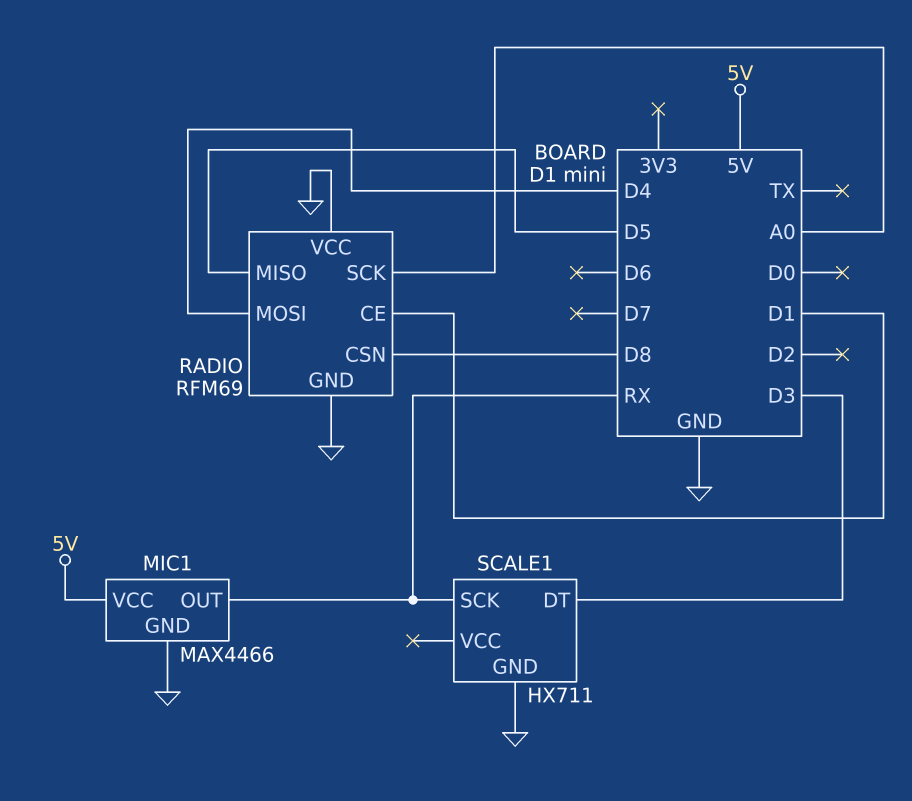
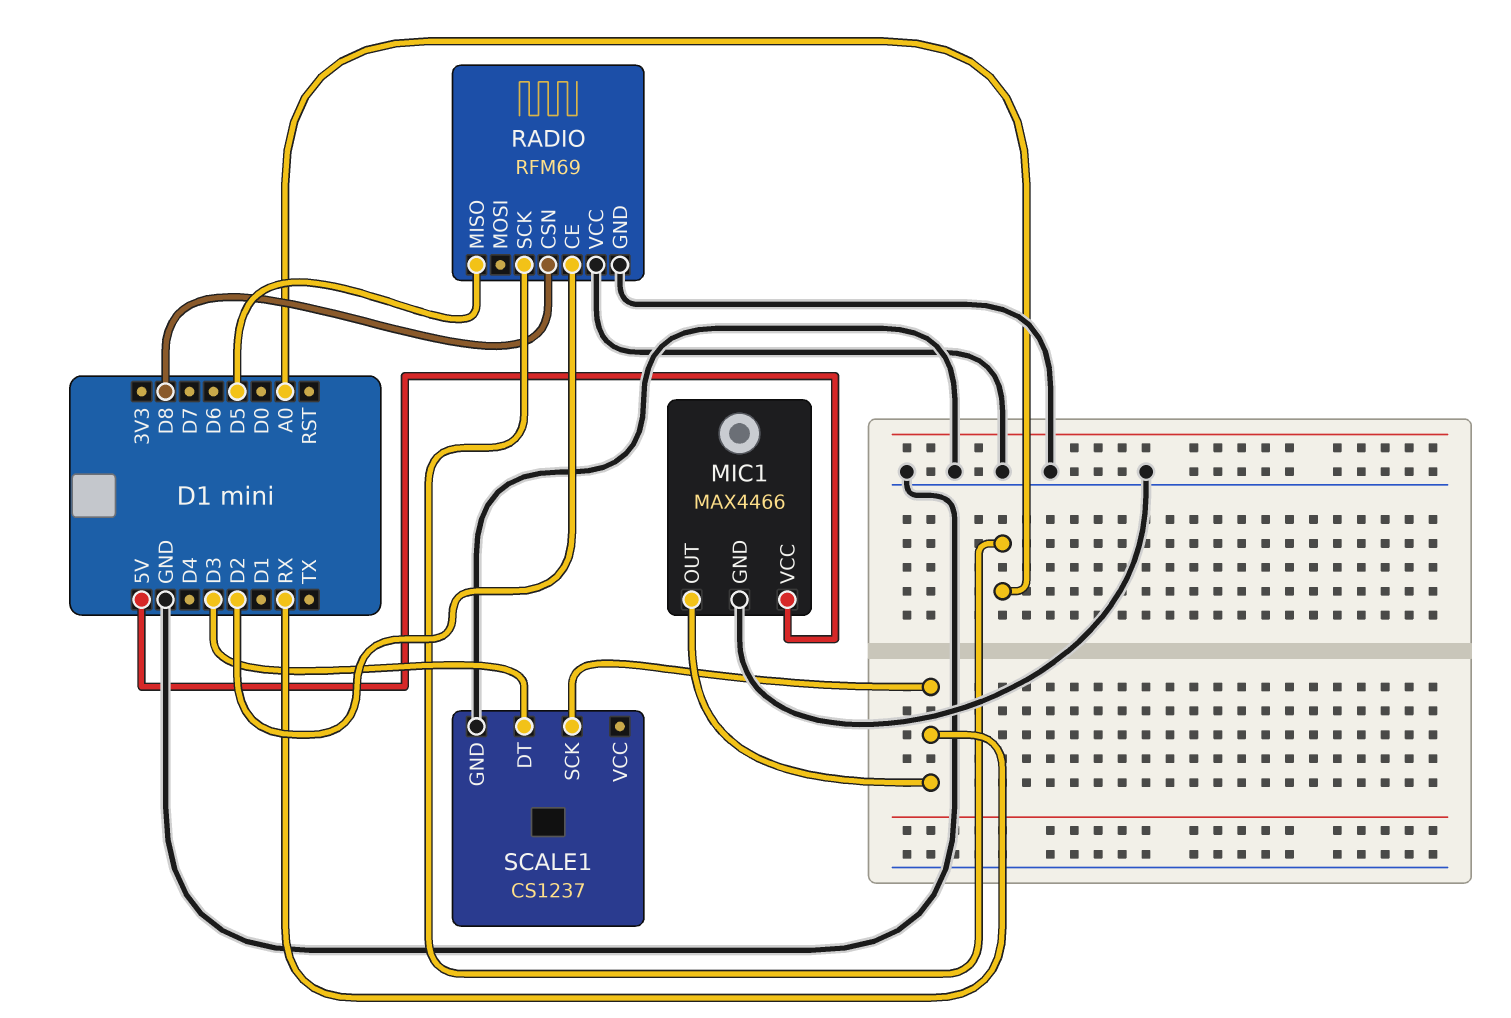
RADIO pin CE: D1 -> D2
RADIO pin MOSI: D4 -> none
SCALE1: HX711 -> CS1237

